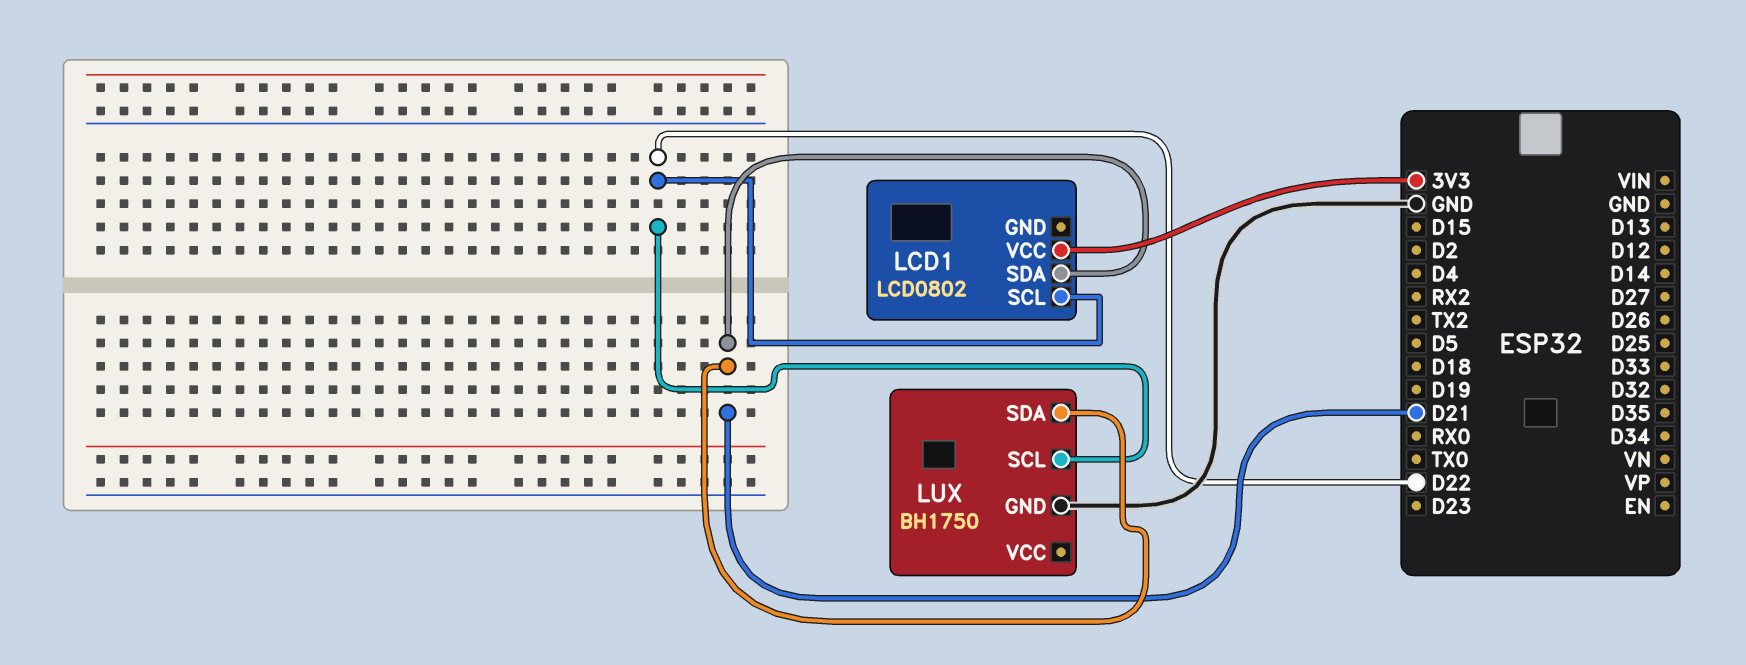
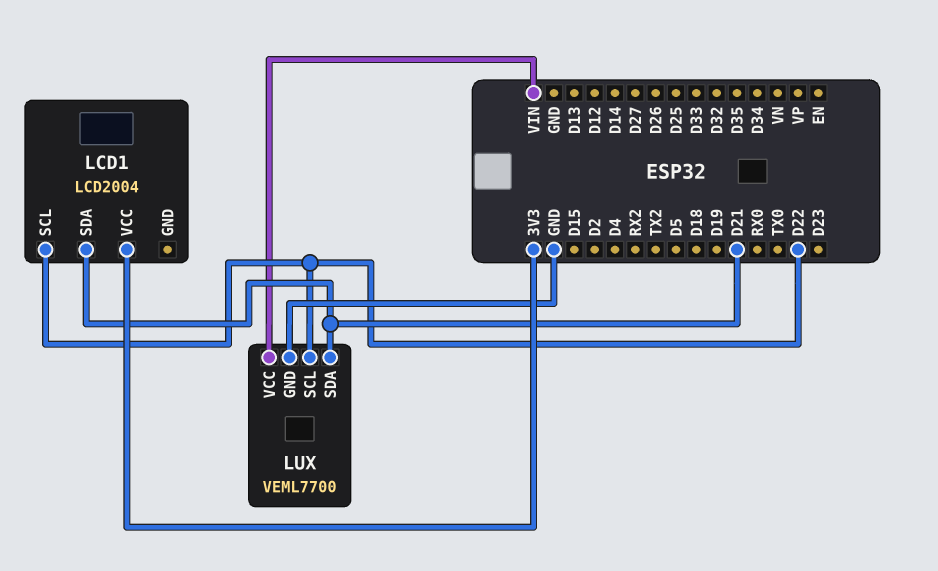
LCD1: LCD0802 -> LCD2004
LUX: BH1750 -> VEML7700
LUX pin VCC: none -> VIN

